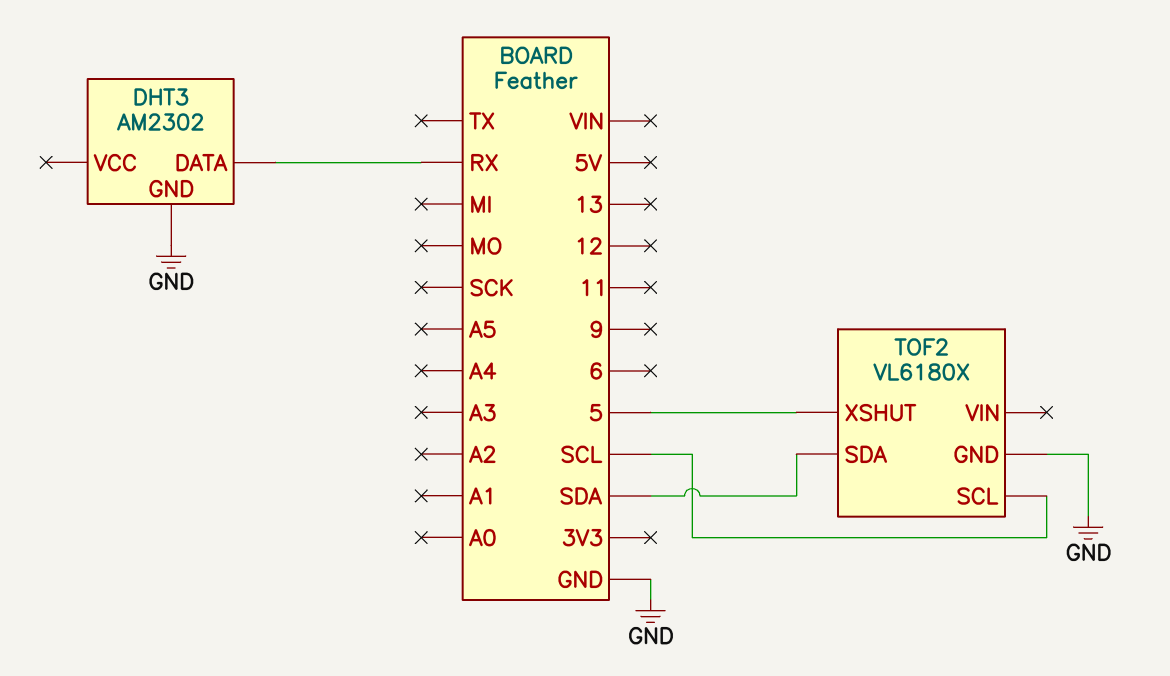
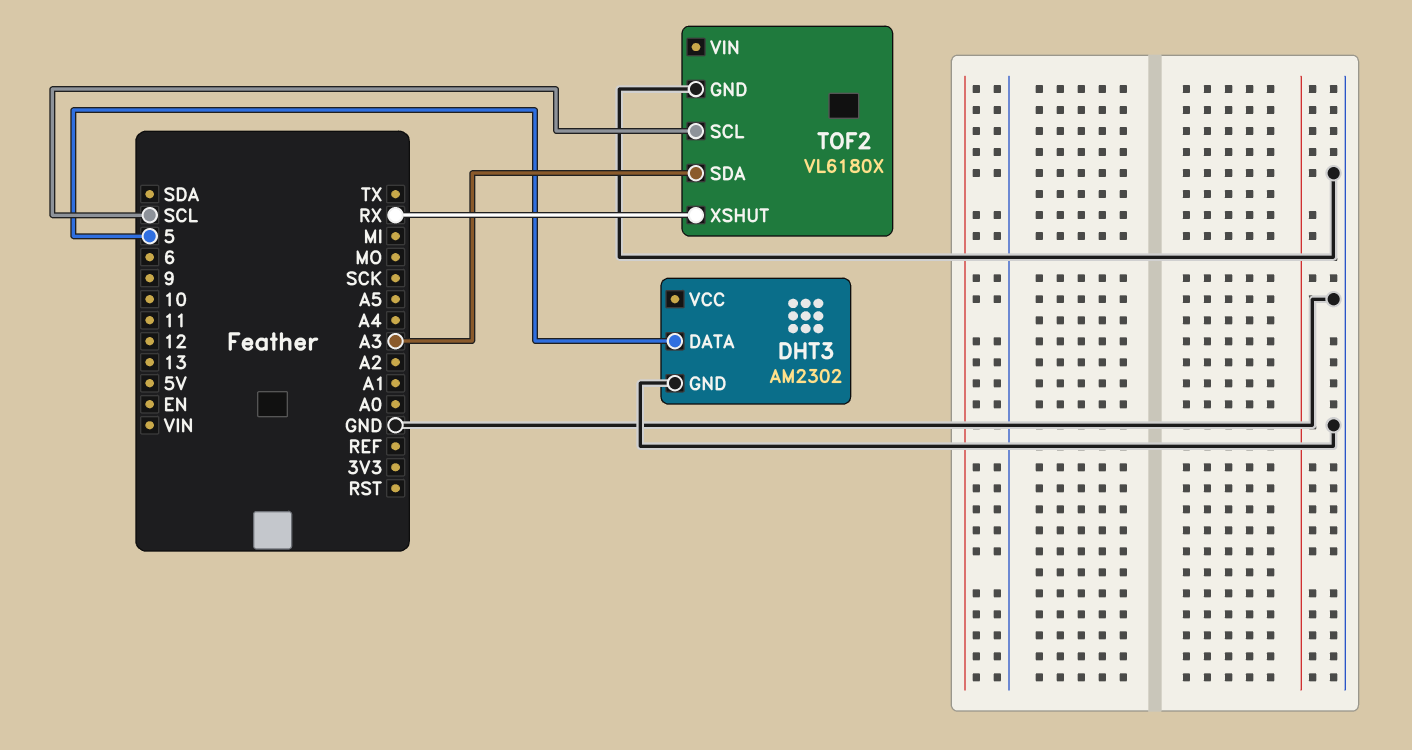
DHT3 pin DATA: RX -> 5
TOF2 pin SDA: SDA -> A3
TOF2 pin XSHUT: 5 -> RX

